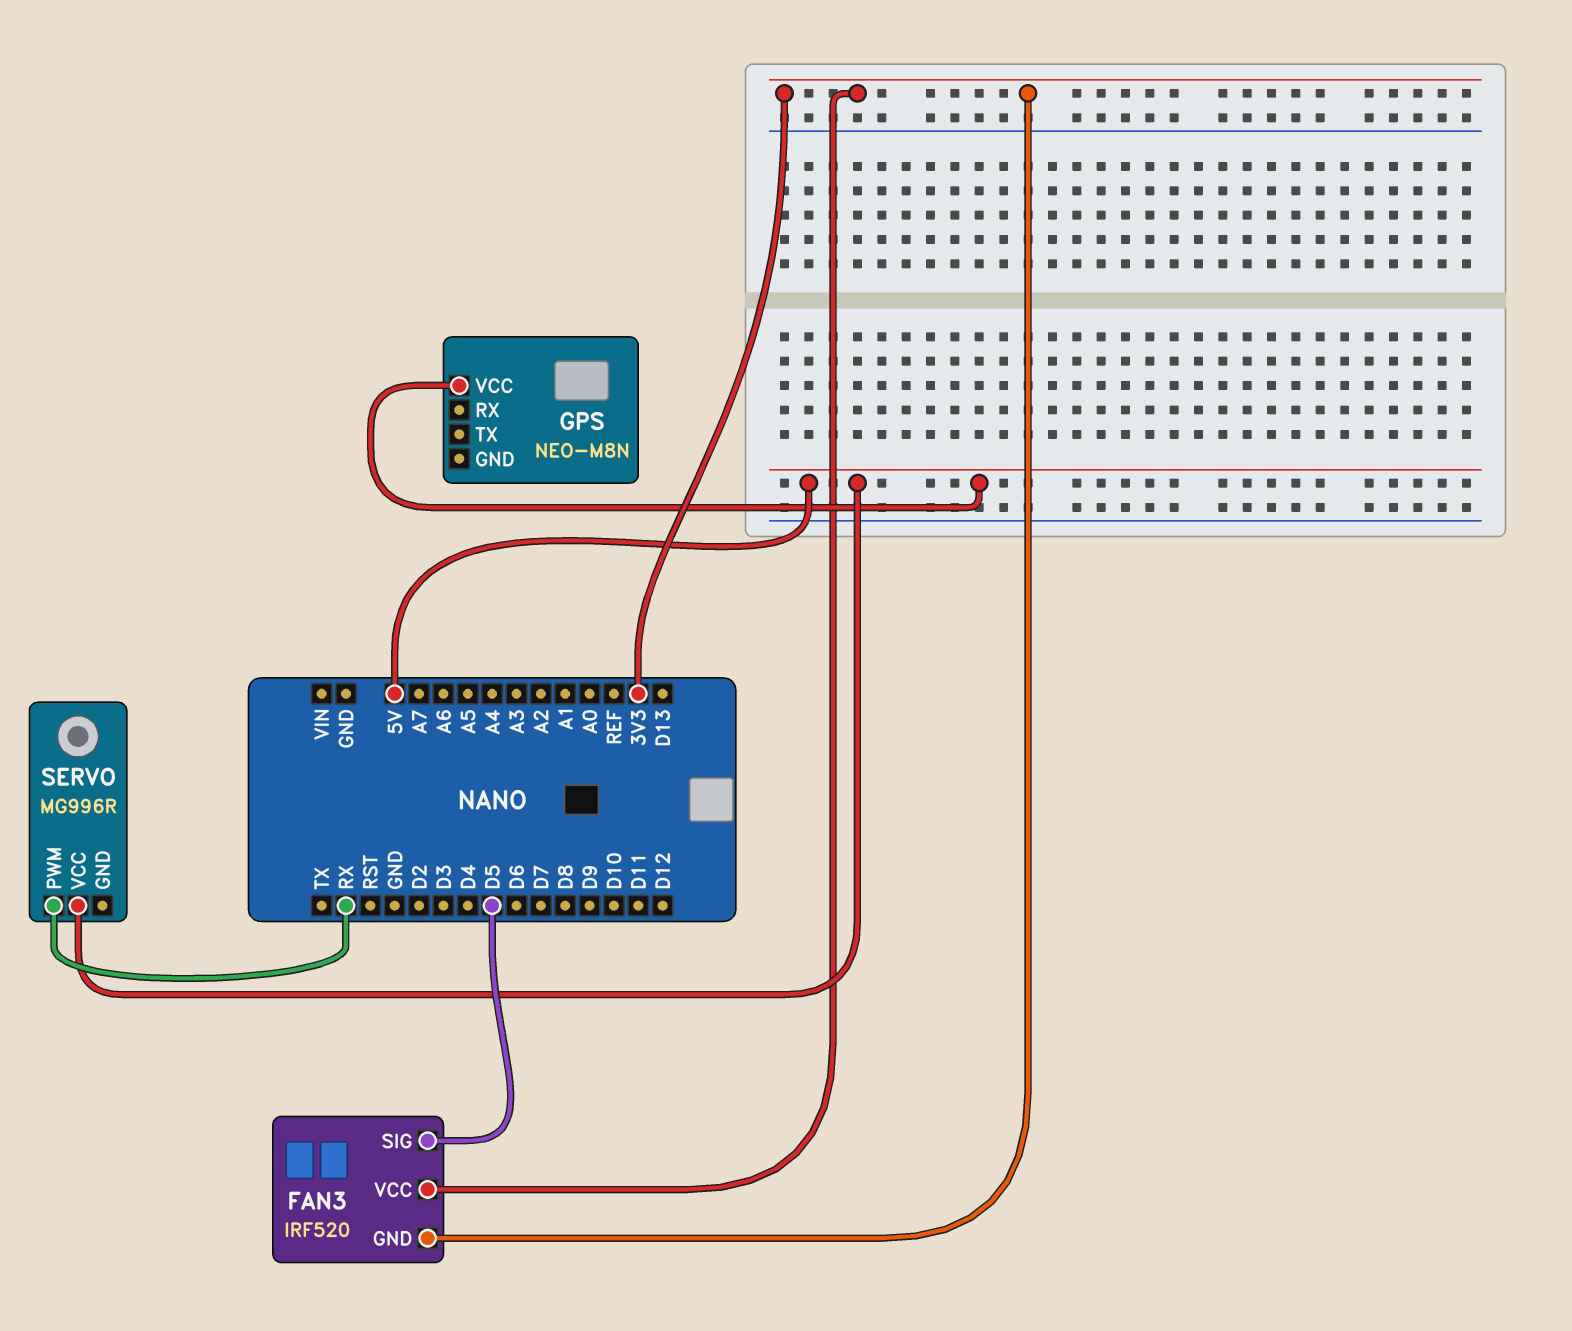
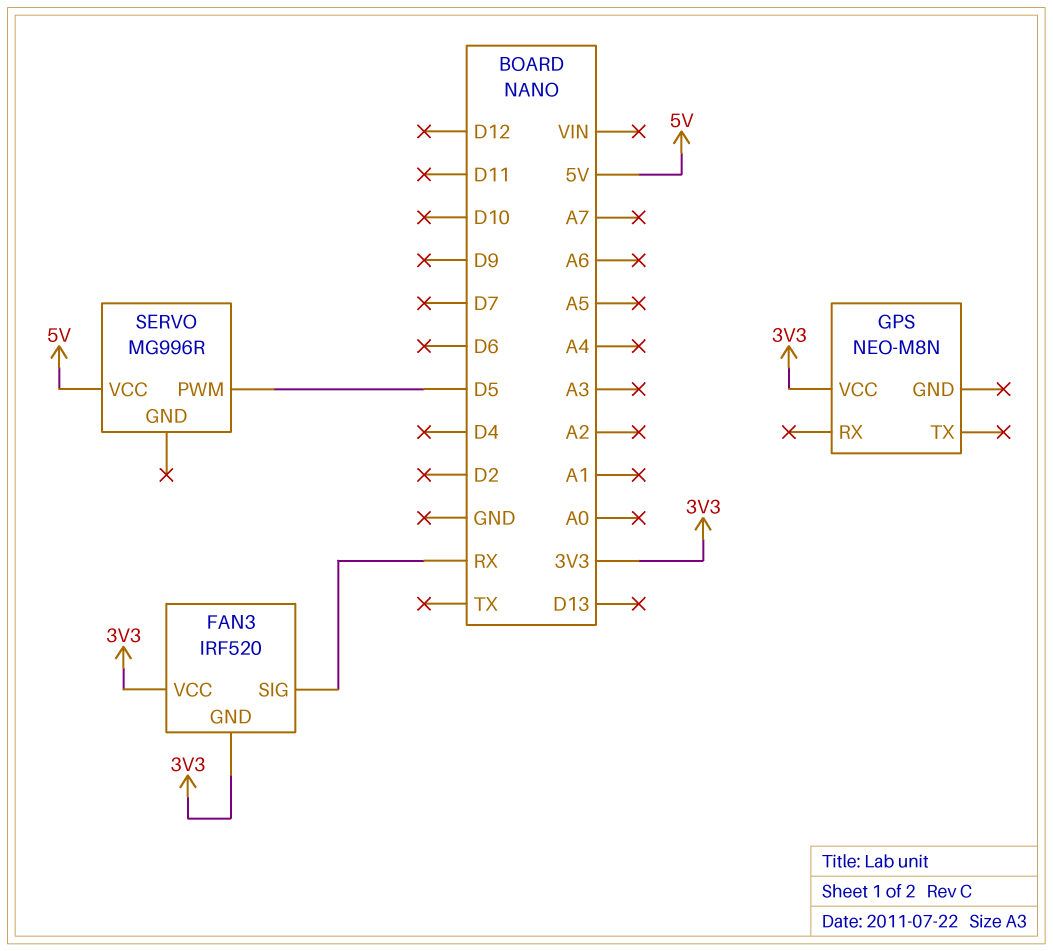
FAN3 pin SIG: D5 -> RX
GPS pin VCC: 5V -> 3V3
SERVO pin PWM: RX -> D5

